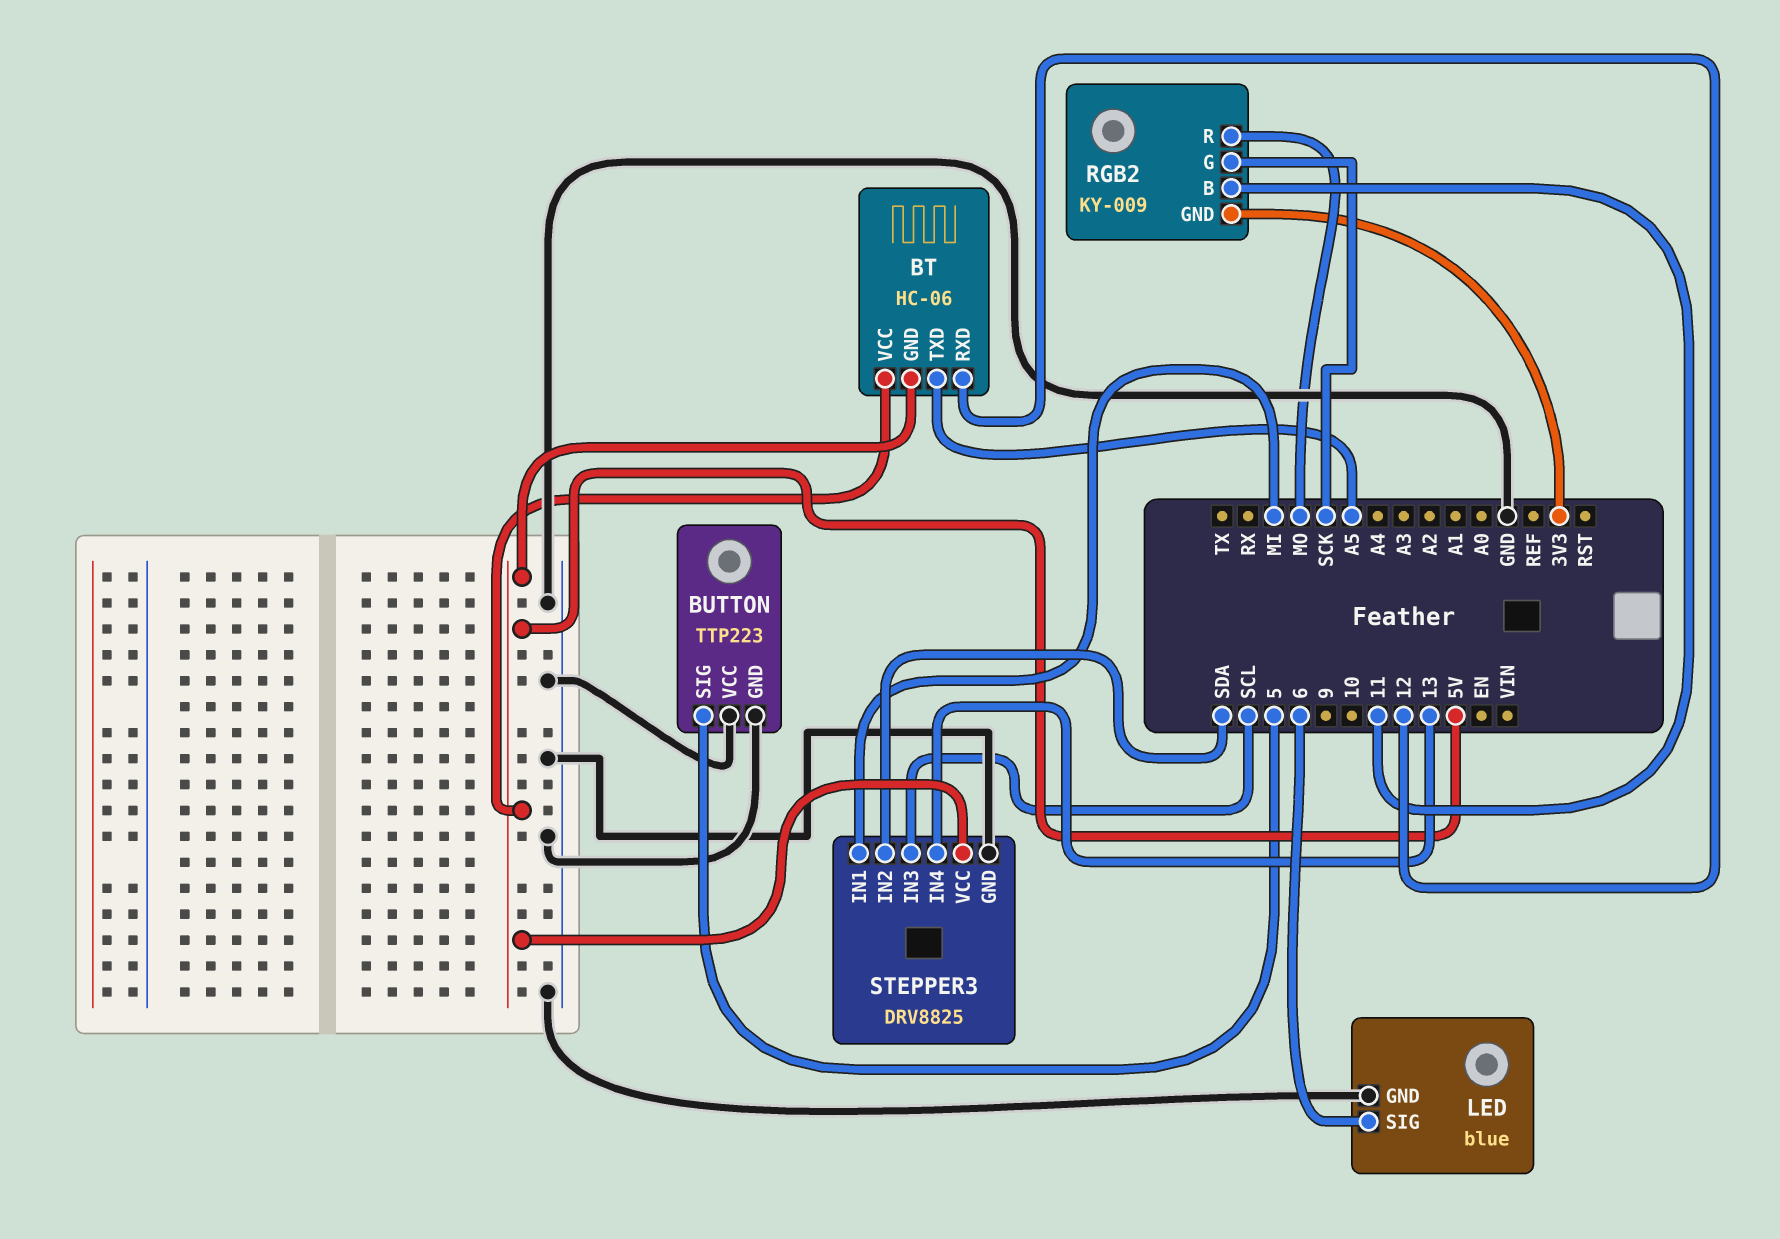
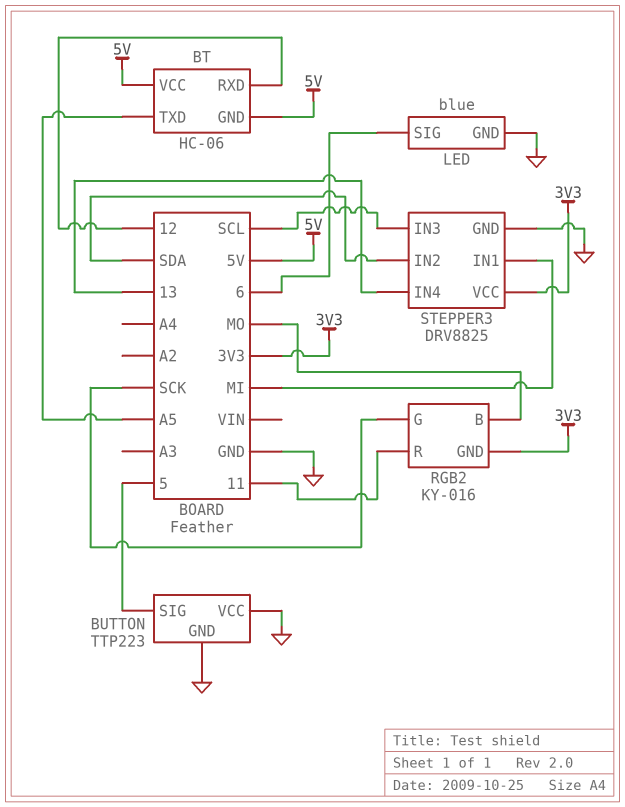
RGB2: KY-009 -> KY-016
RGB2 pin B: 11 -> MO
RGB2 pin R: MO -> 11
STEPPER3 pin VCC: 5V -> 3V3

